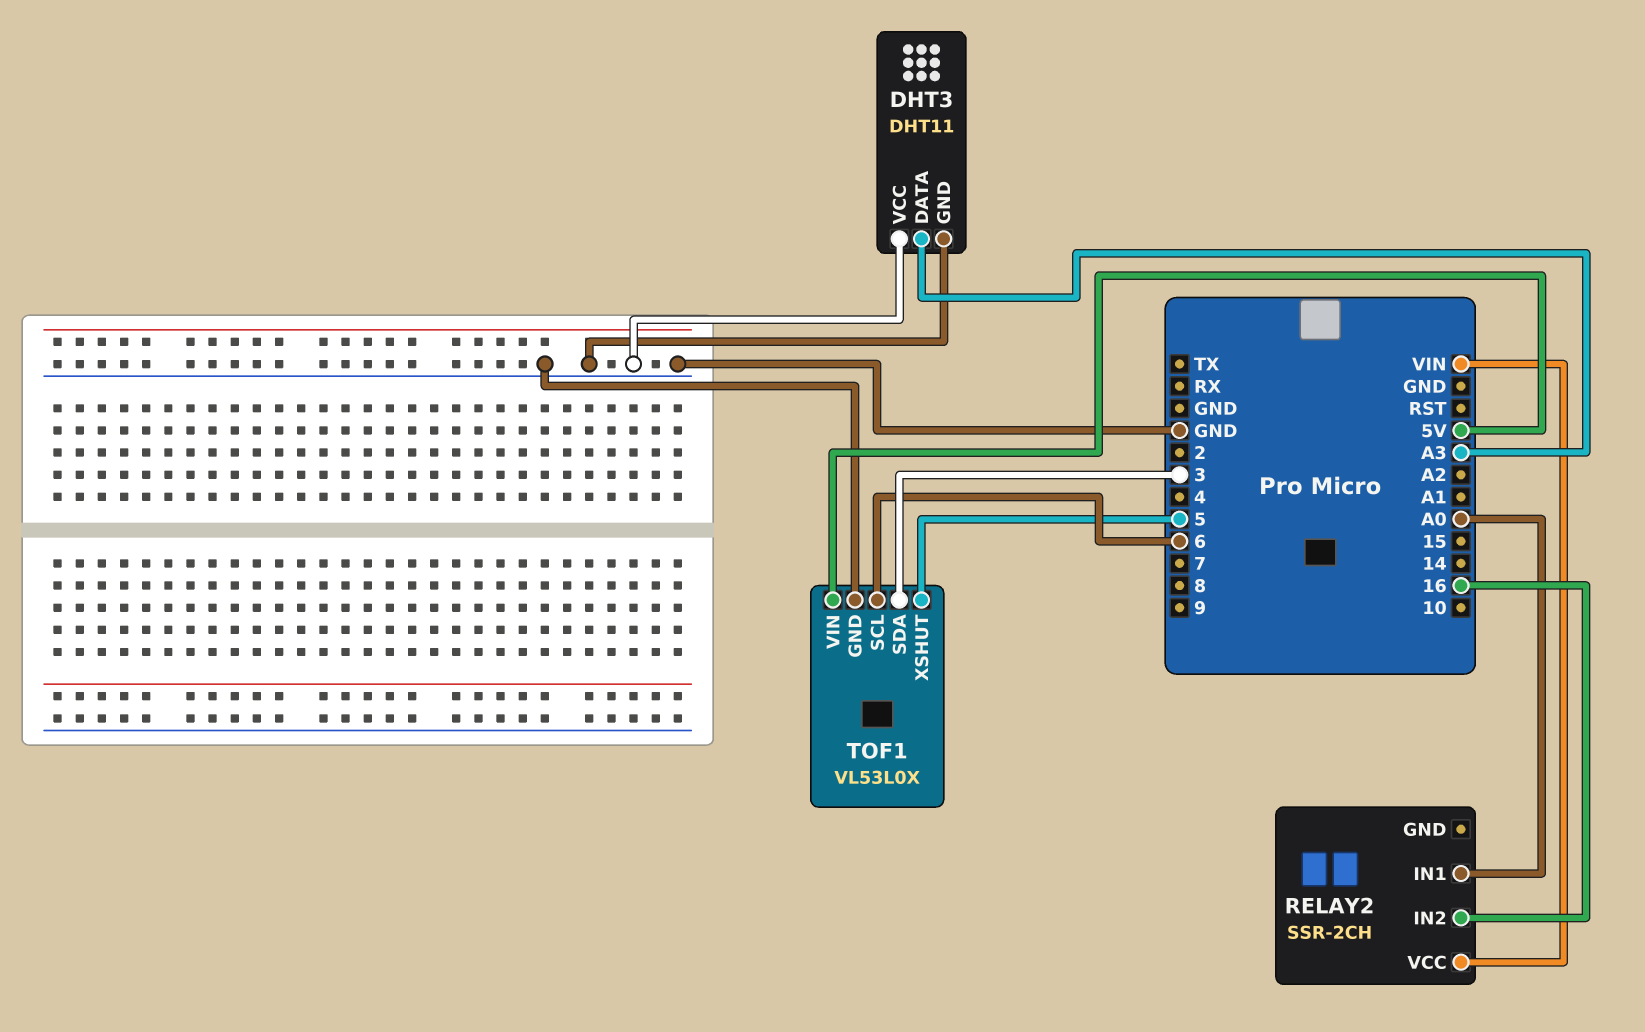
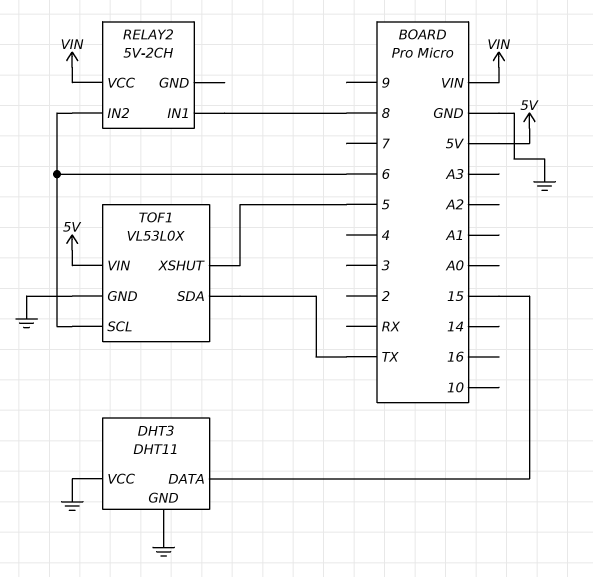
DHT3 pin DATA: A3 -> 15
RELAY2: SSR-2CH -> 5V-2CH
RELAY2 pin IN1: A0 -> 8
RELAY2 pin IN2: 16 -> 6
TOF1 pin SDA: 3 -> TX

